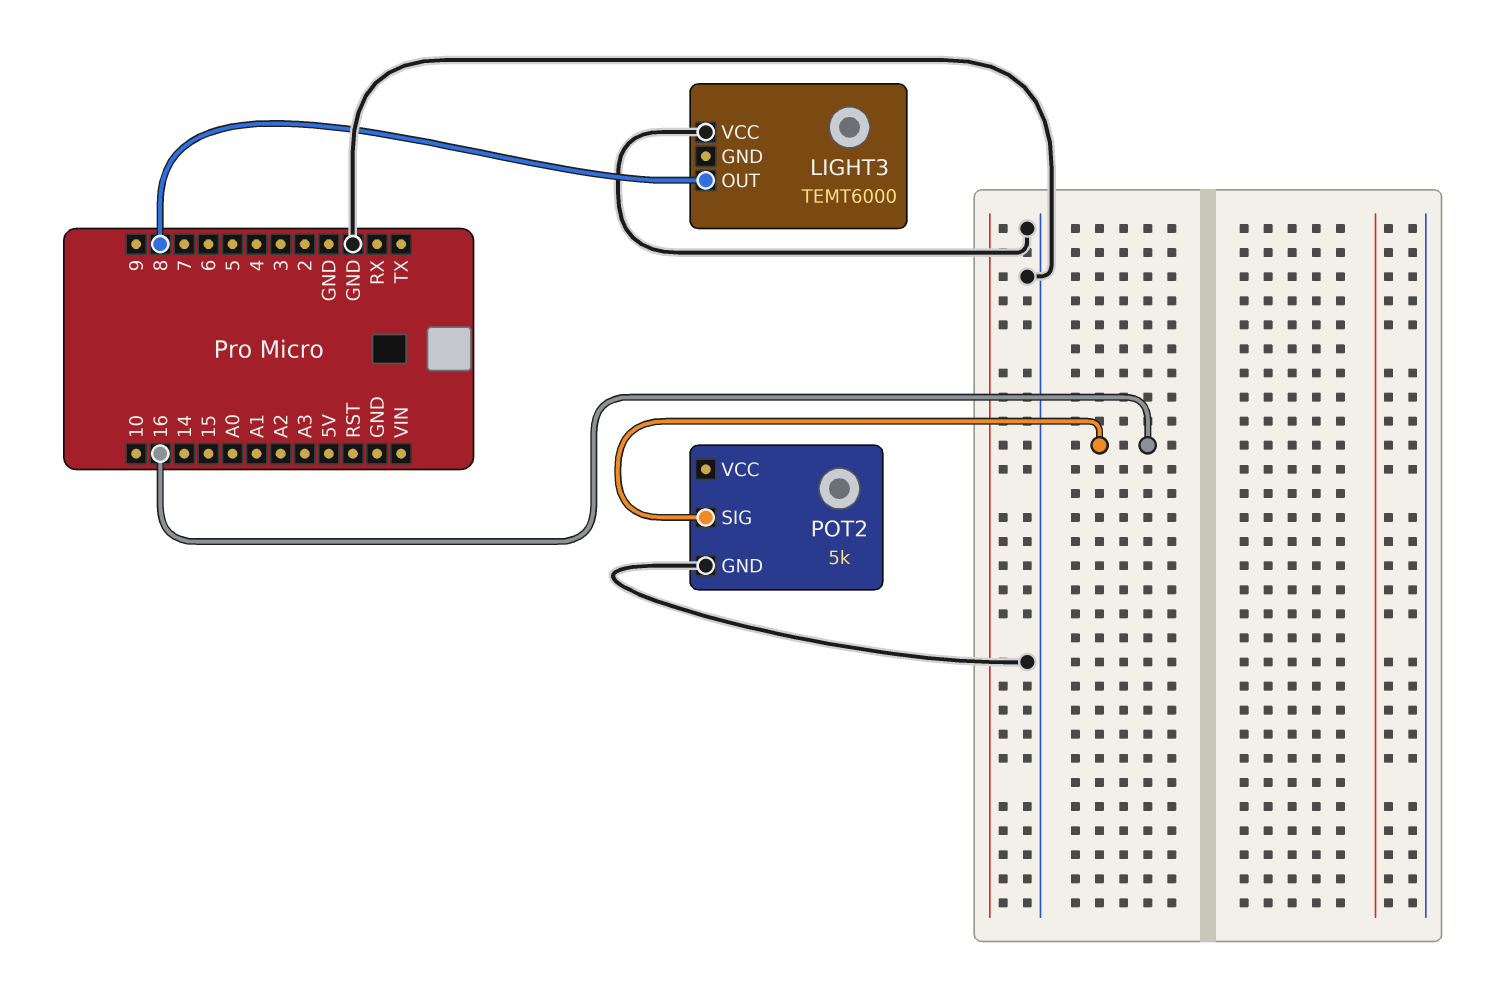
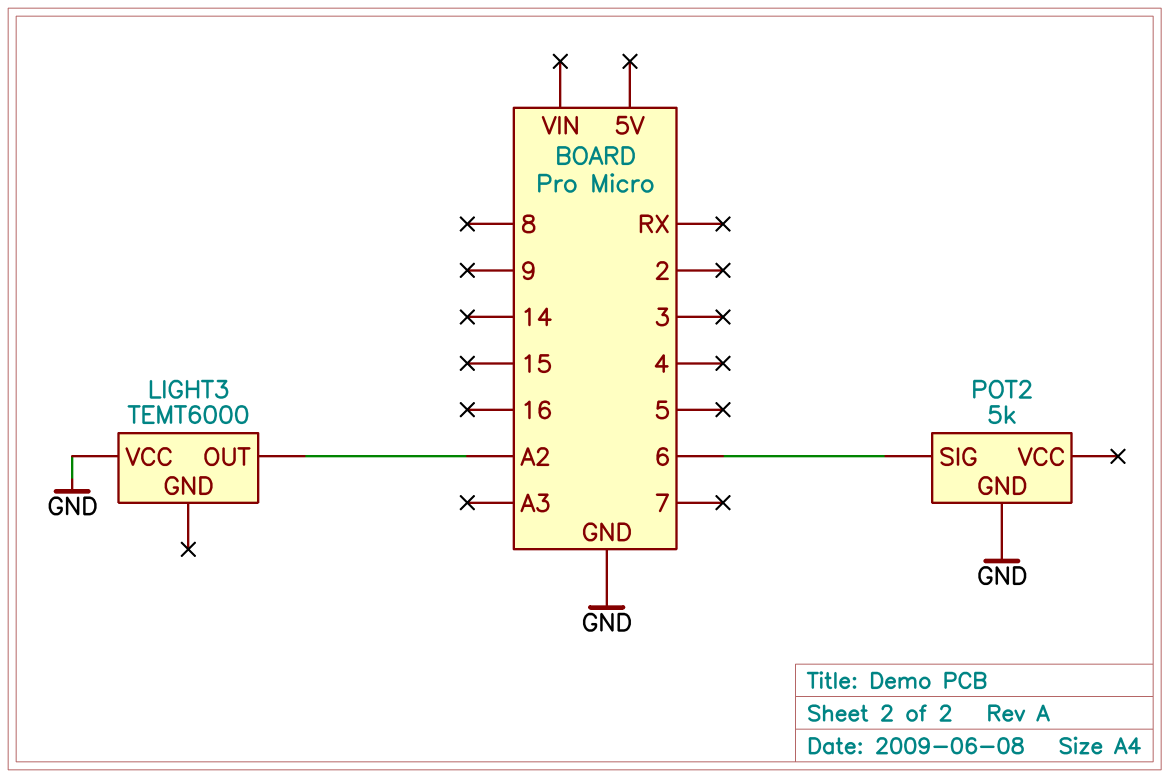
LIGHT3 pin OUT: 8 -> A2
POT2 pin SIG: 16 -> 6

